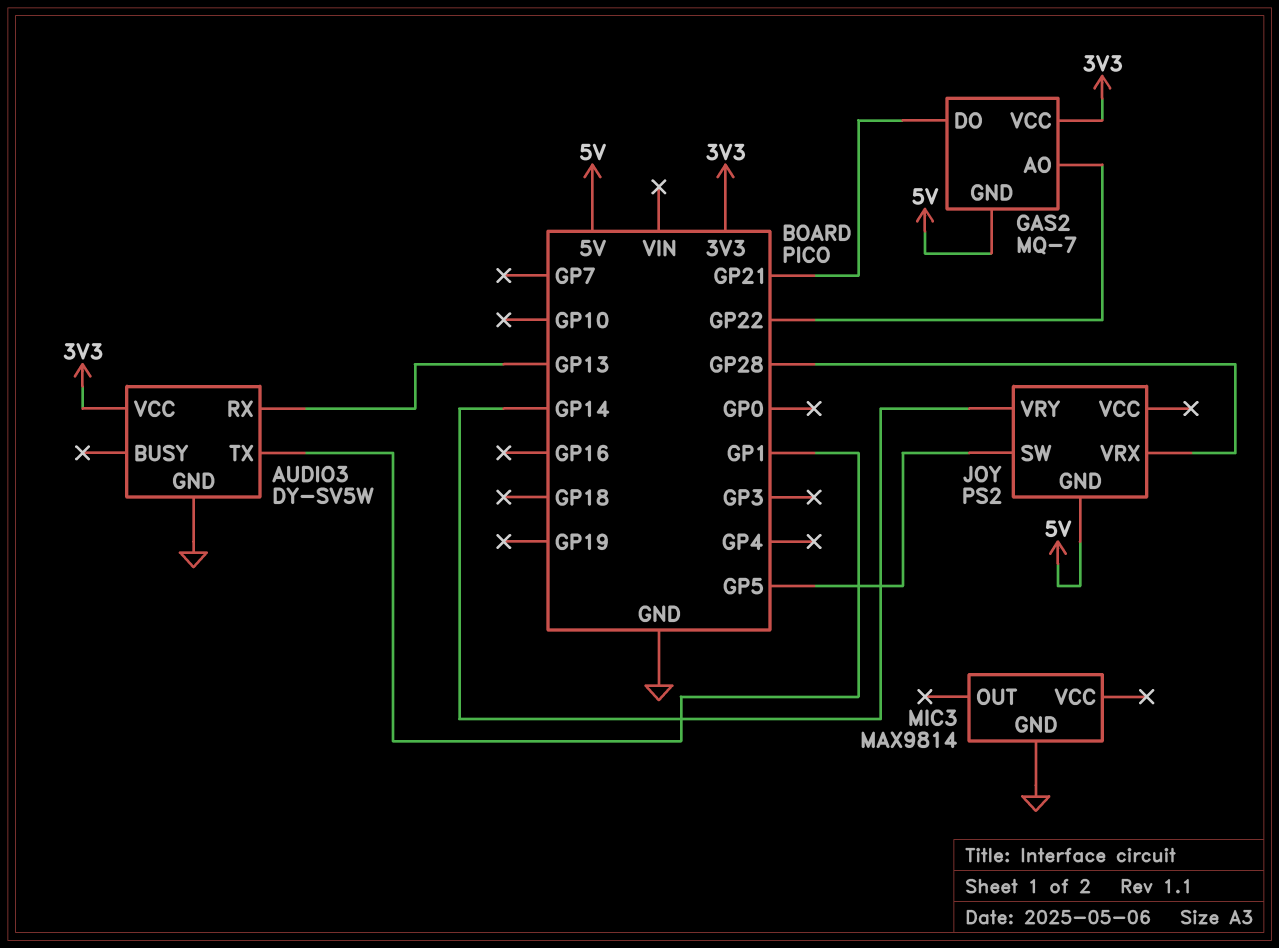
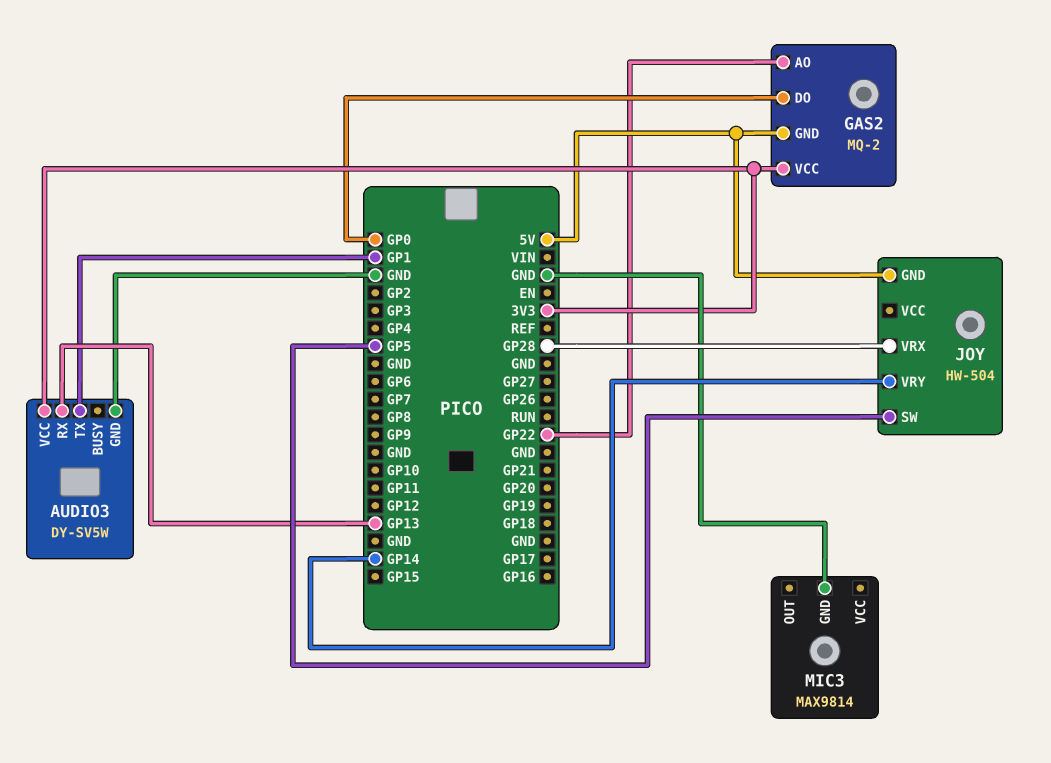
GAS2: MQ-7 -> MQ-2
GAS2 pin DO: GP21 -> GP0
JOY: PS2 -> HW-504

